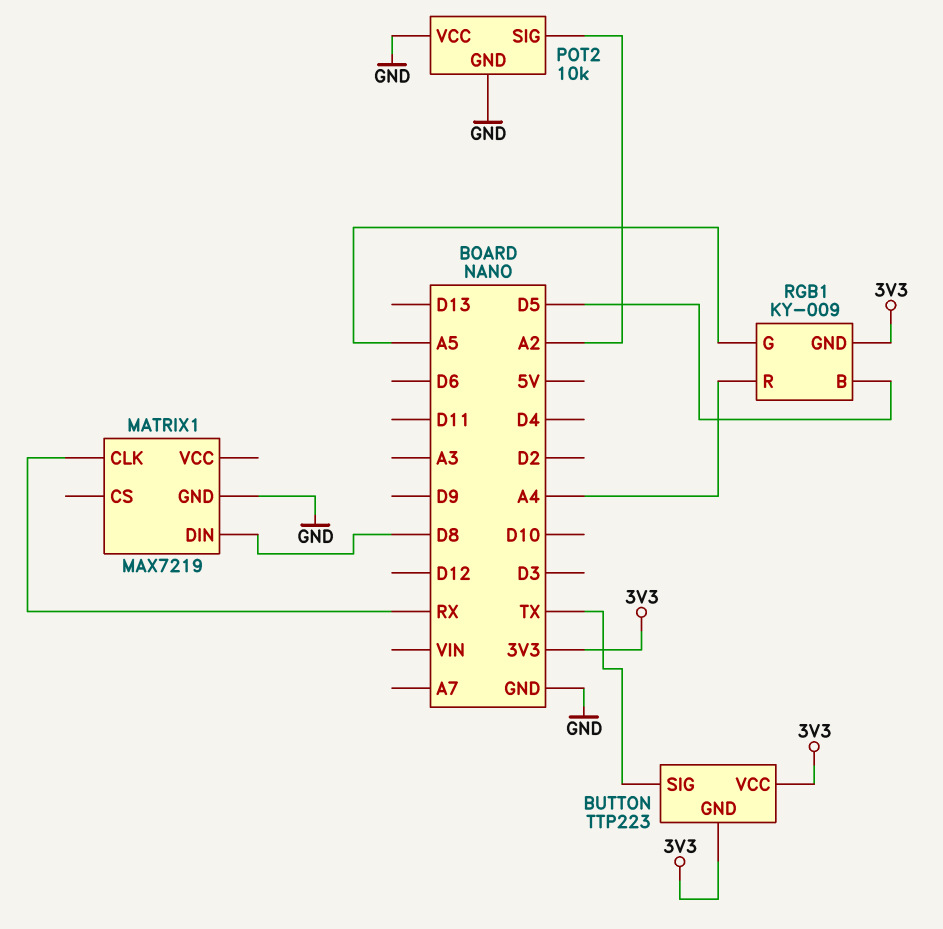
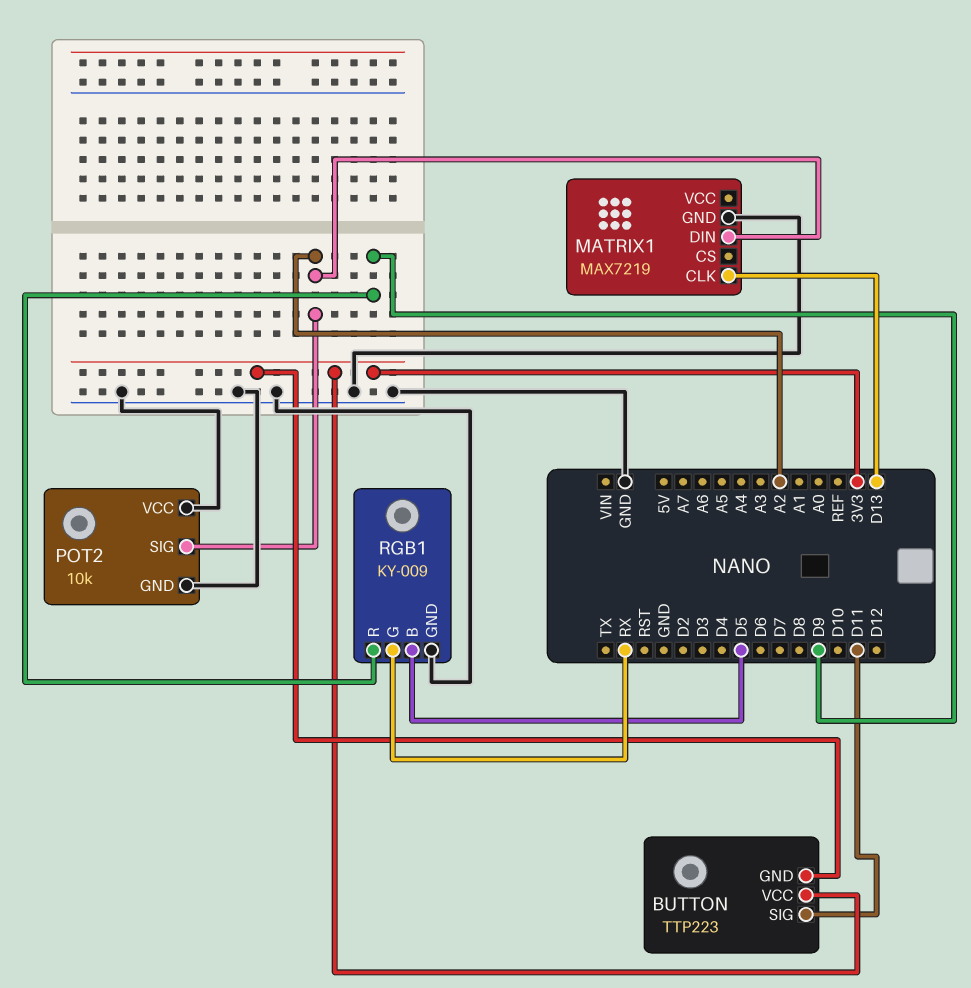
BUTTON pin SIG: TX -> D11
MATRIX1 pin CLK: RX -> D13
MATRIX1 pin DIN: D8 -> A2
RGB1 pin G: A5 -> RX
RGB1 pin GND: 3V3 -> GND
RGB1 pin R: A4 -> D9

